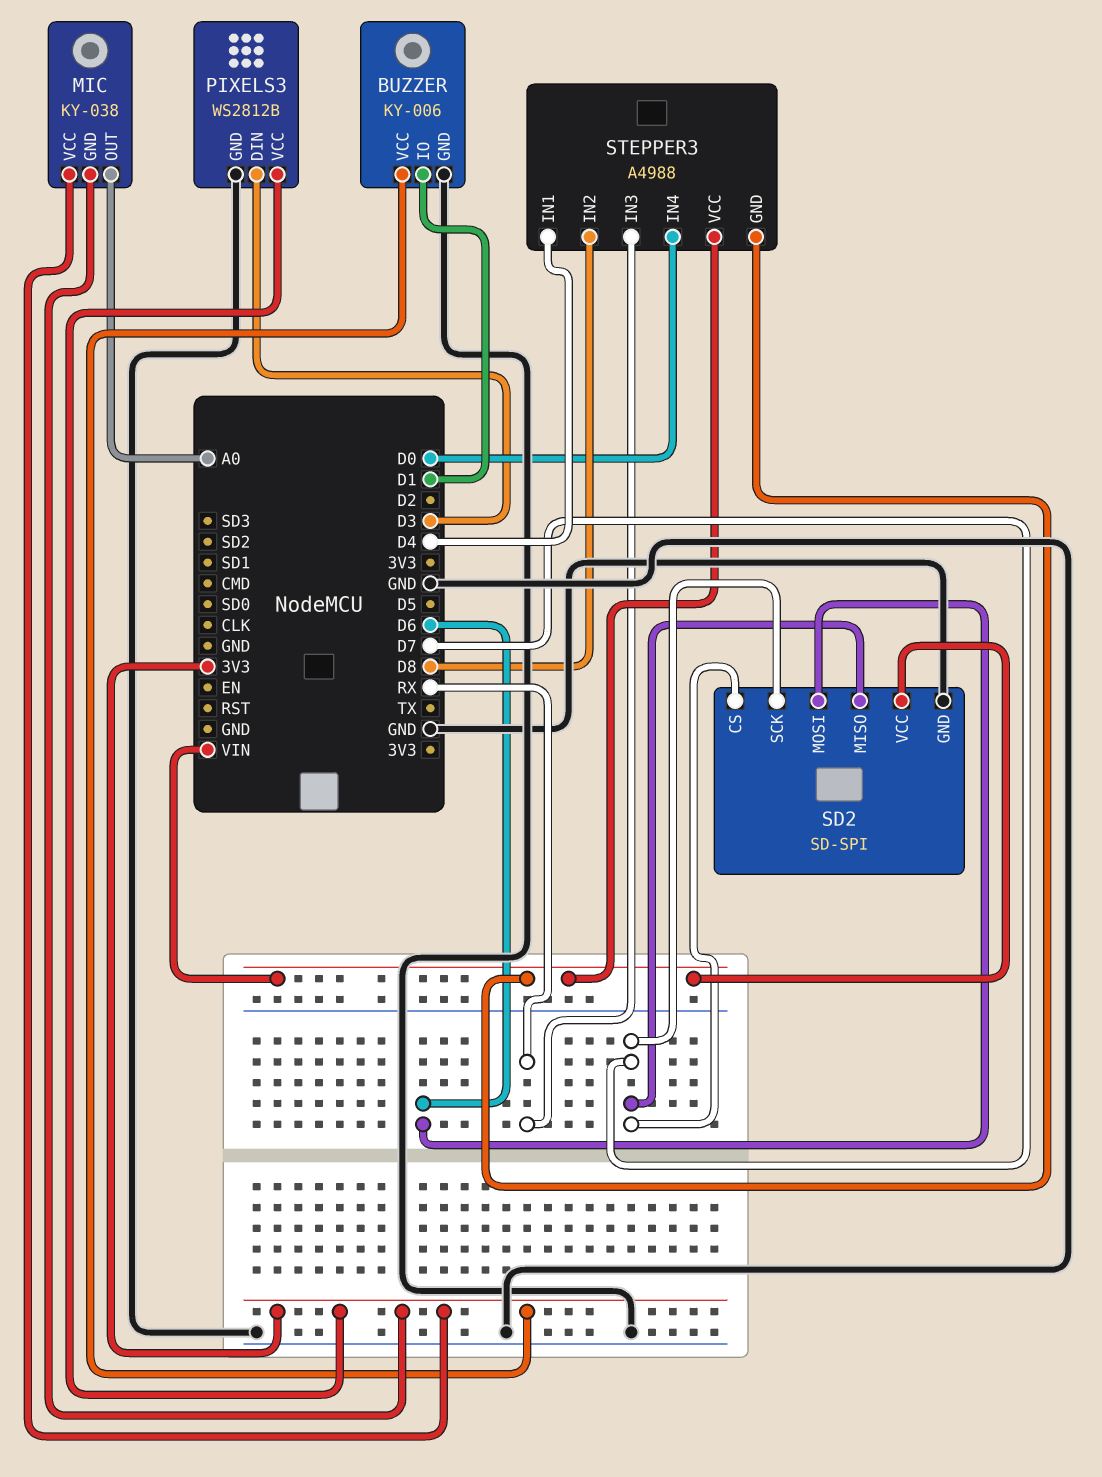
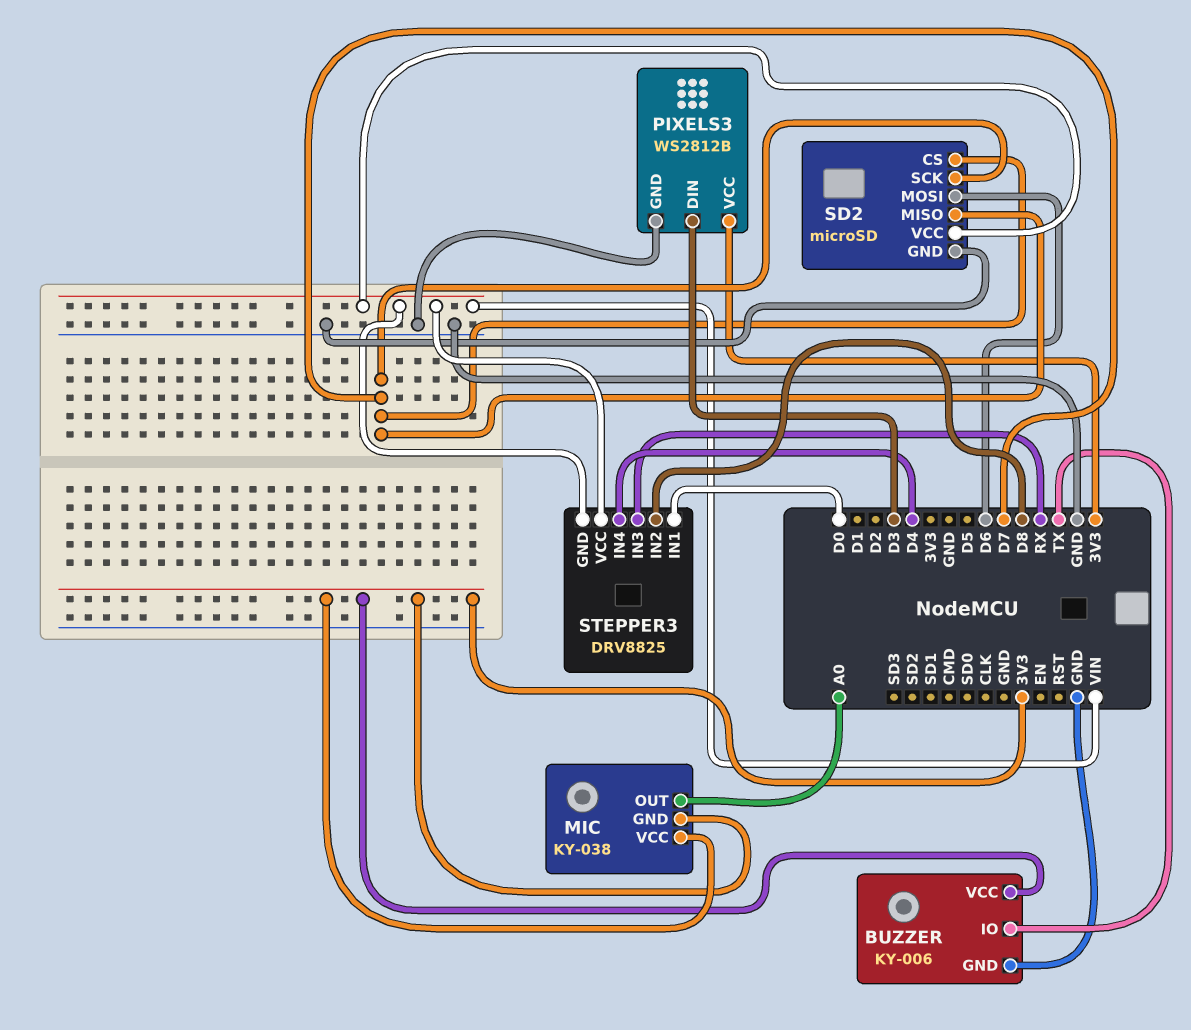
BUZZER pin IO: D1 -> TX
SD2: SD-SPI -> microSD
STEPPER3: A4988 -> DRV8825
STEPPER3 pin IN1: D4 -> D0
STEPPER3 pin IN4: D0 -> D4

